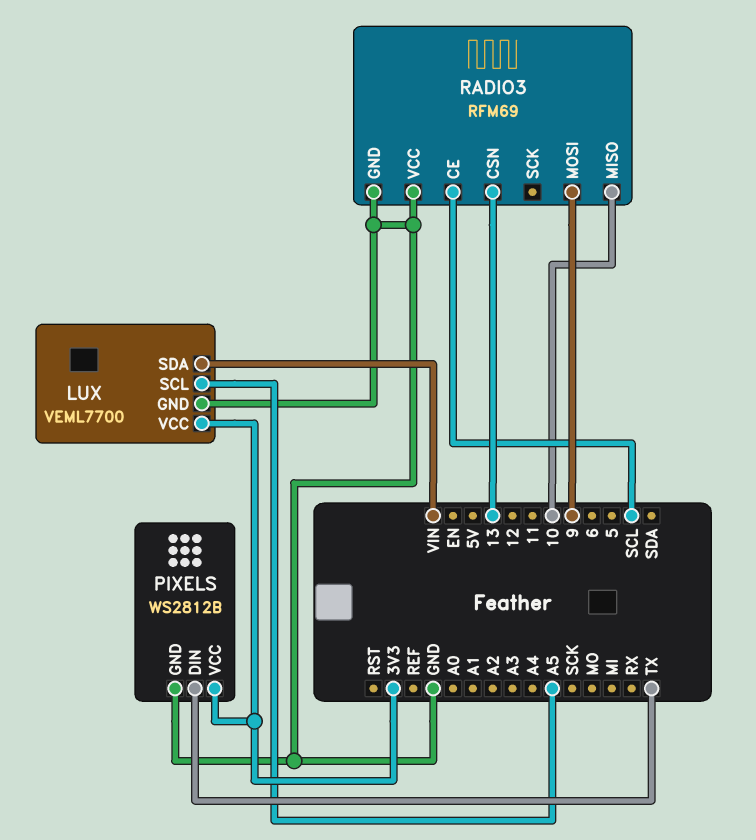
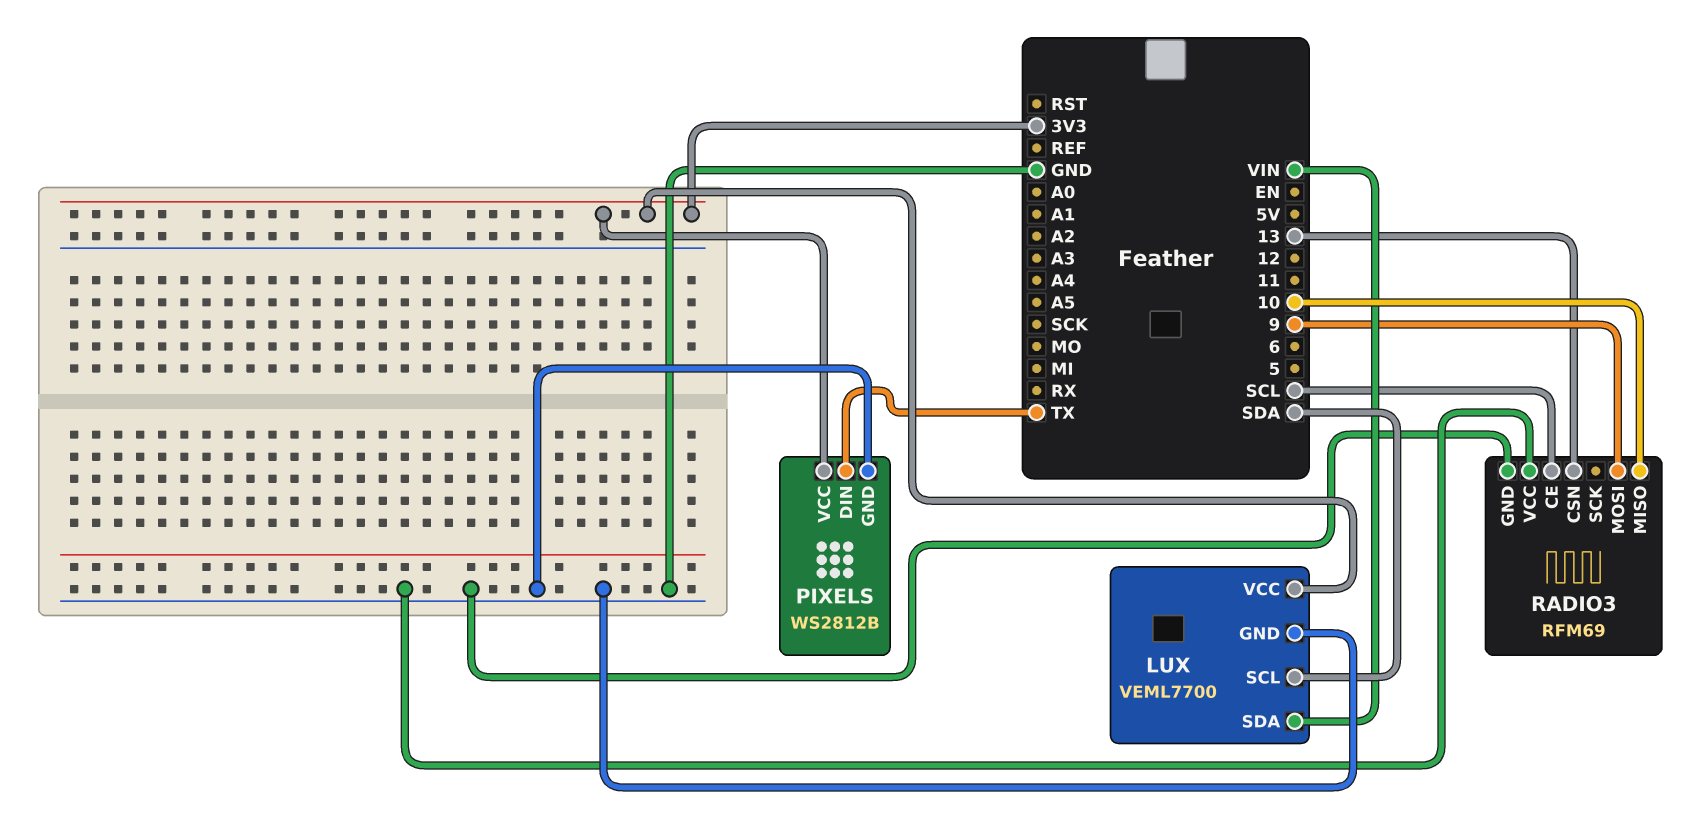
LUX pin SCL: A5 -> SDA

